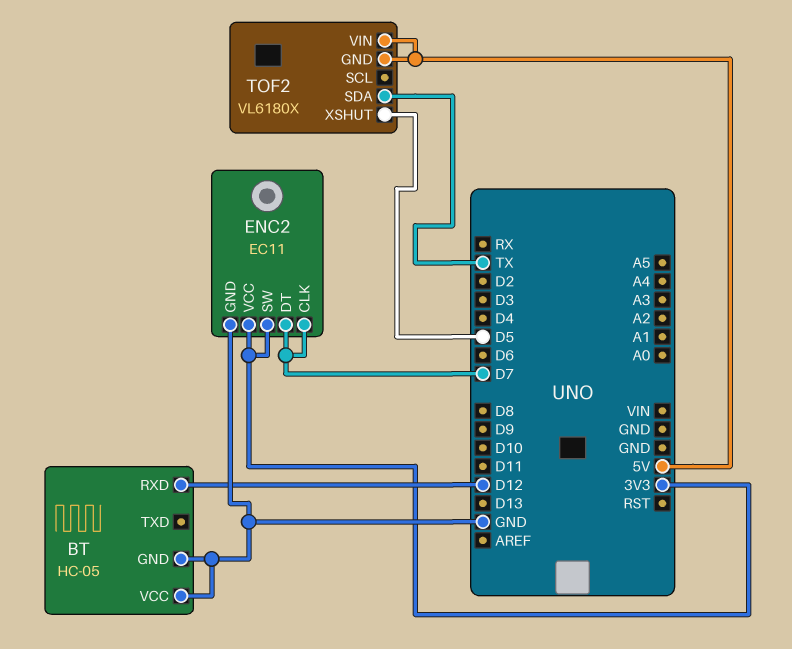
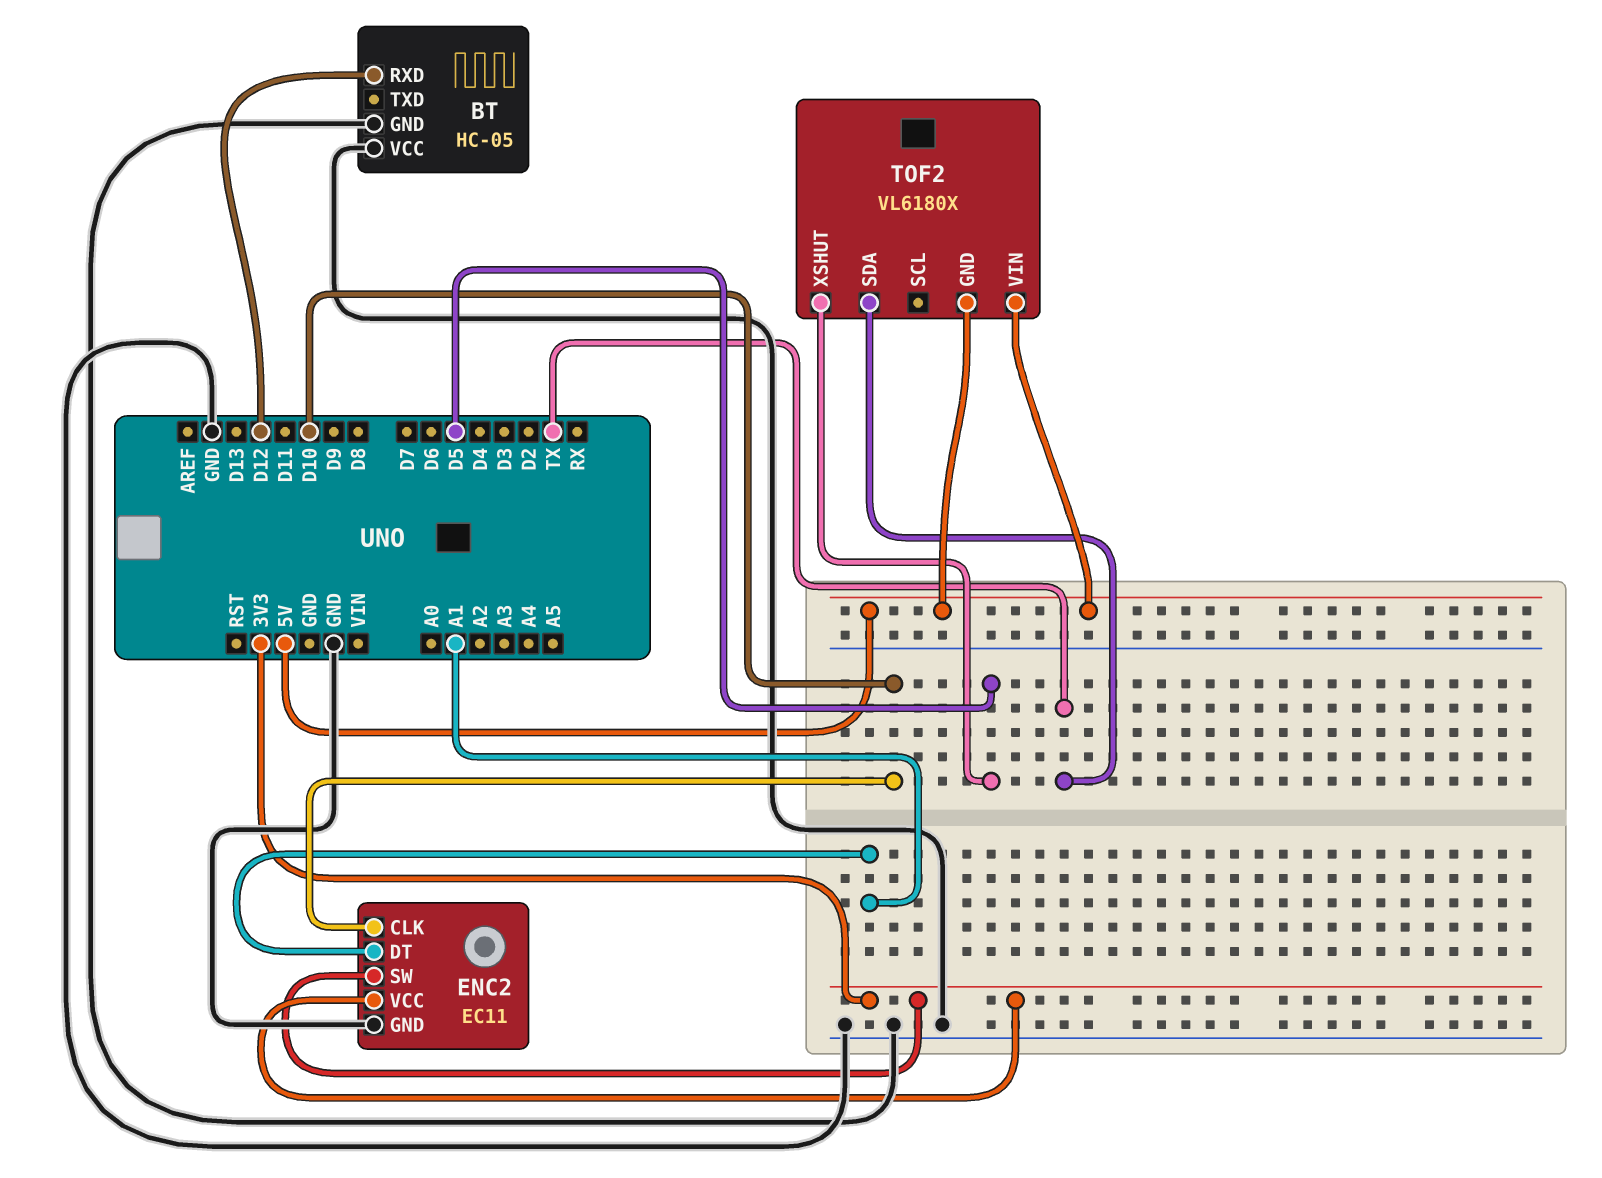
ENC2 pin CLK: D7 -> D10
ENC2 pin DT: D7 -> A1

